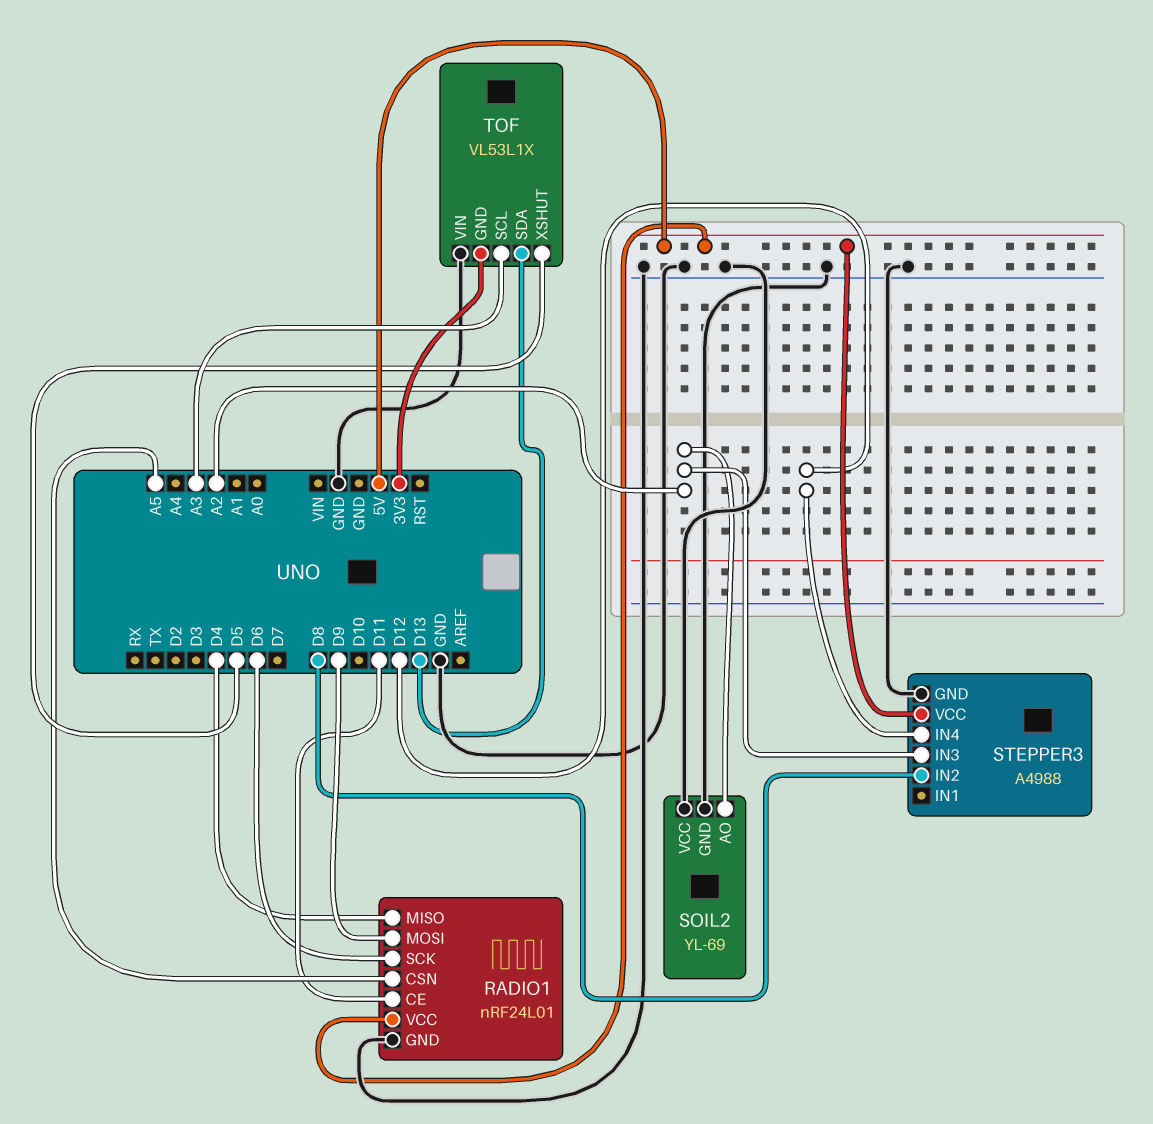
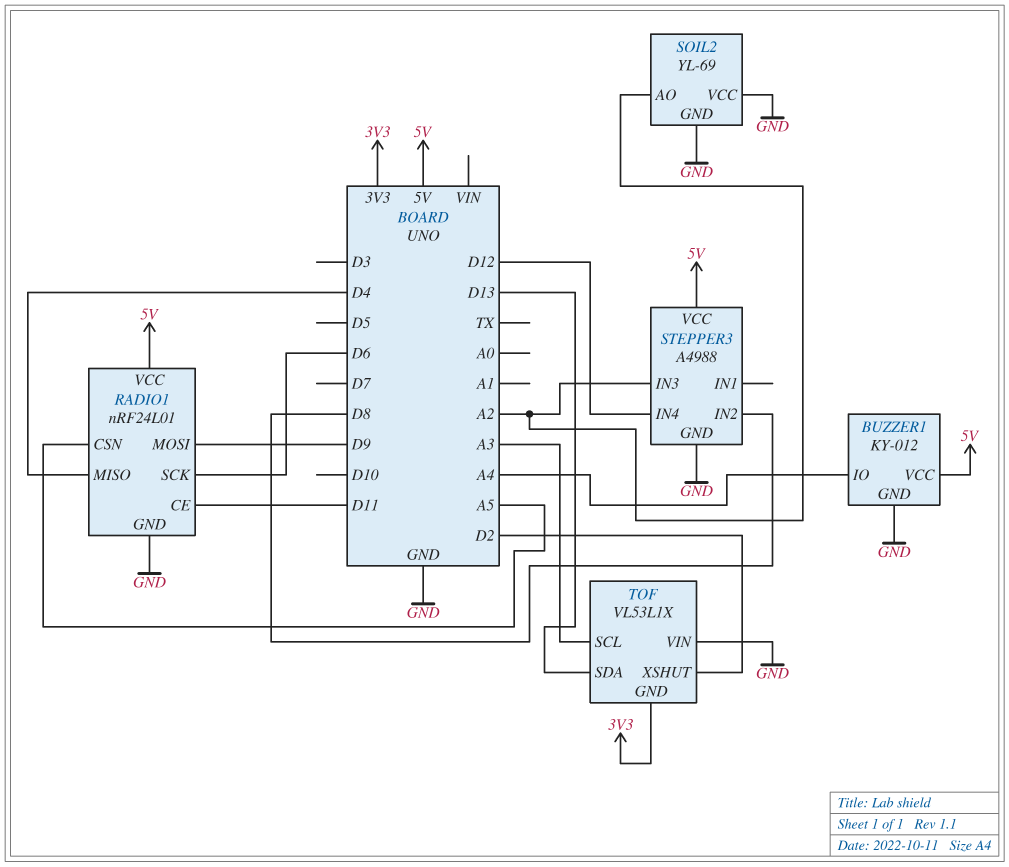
BUZZER1: none -> KY-012
BUZZER1 pin GND: none -> GND
BUZZER1 pin IO: none -> A4
BUZZER1 pin VCC: none -> 5V
TOF pin XSHUT: D5 -> D2

